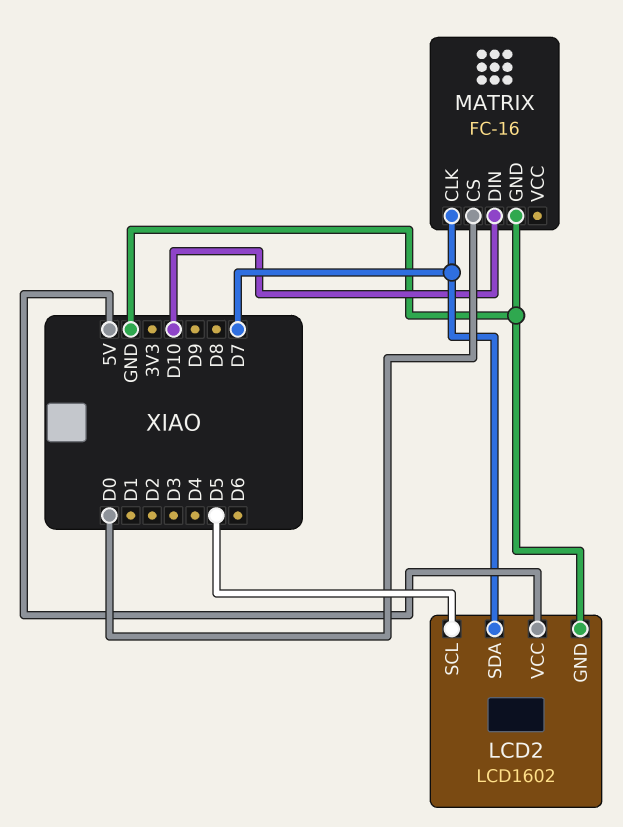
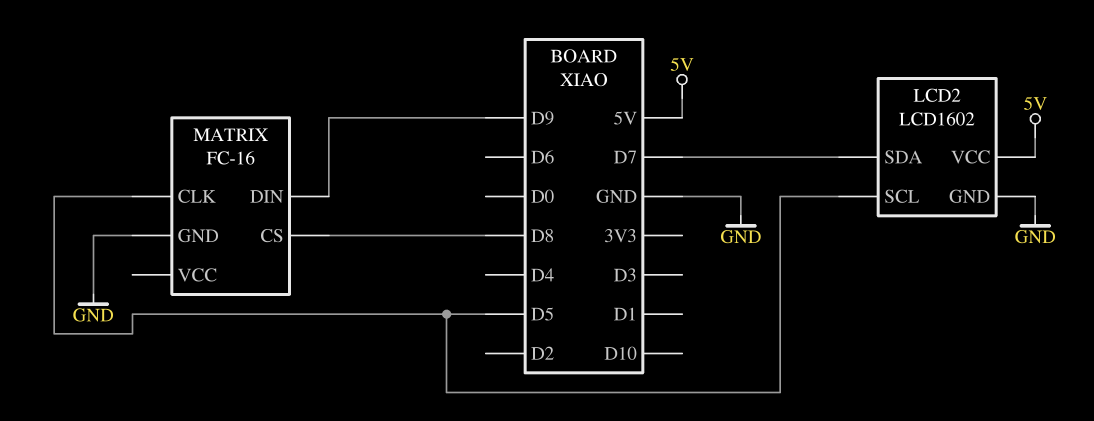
MATRIX pin CLK: D7 -> D5
MATRIX pin CS: D0 -> D8
MATRIX pin DIN: D10 -> D9

